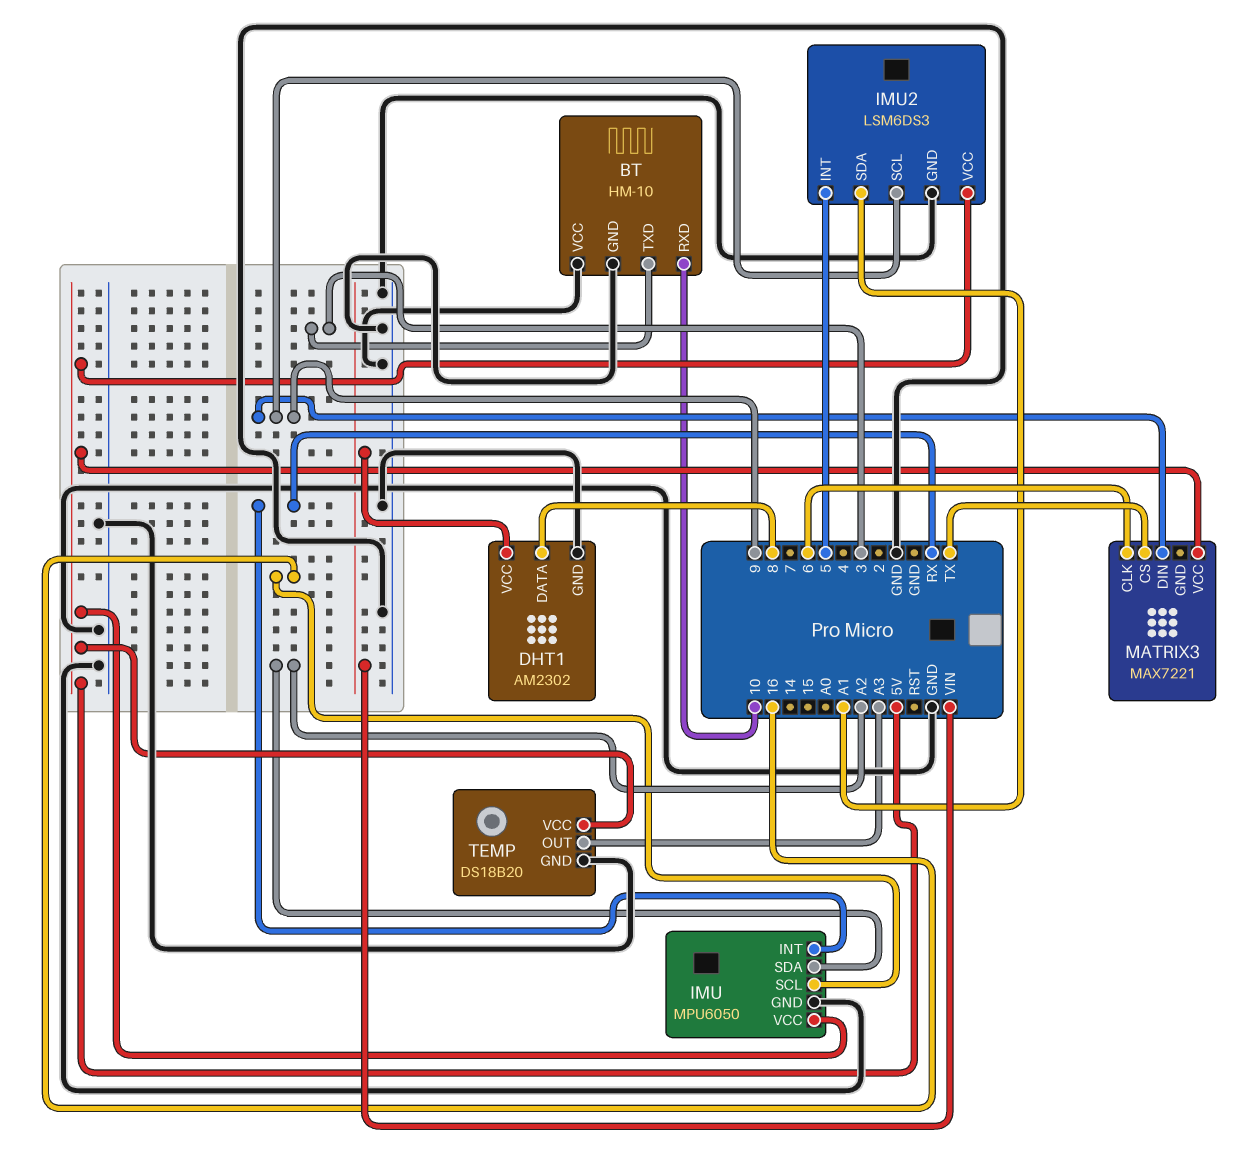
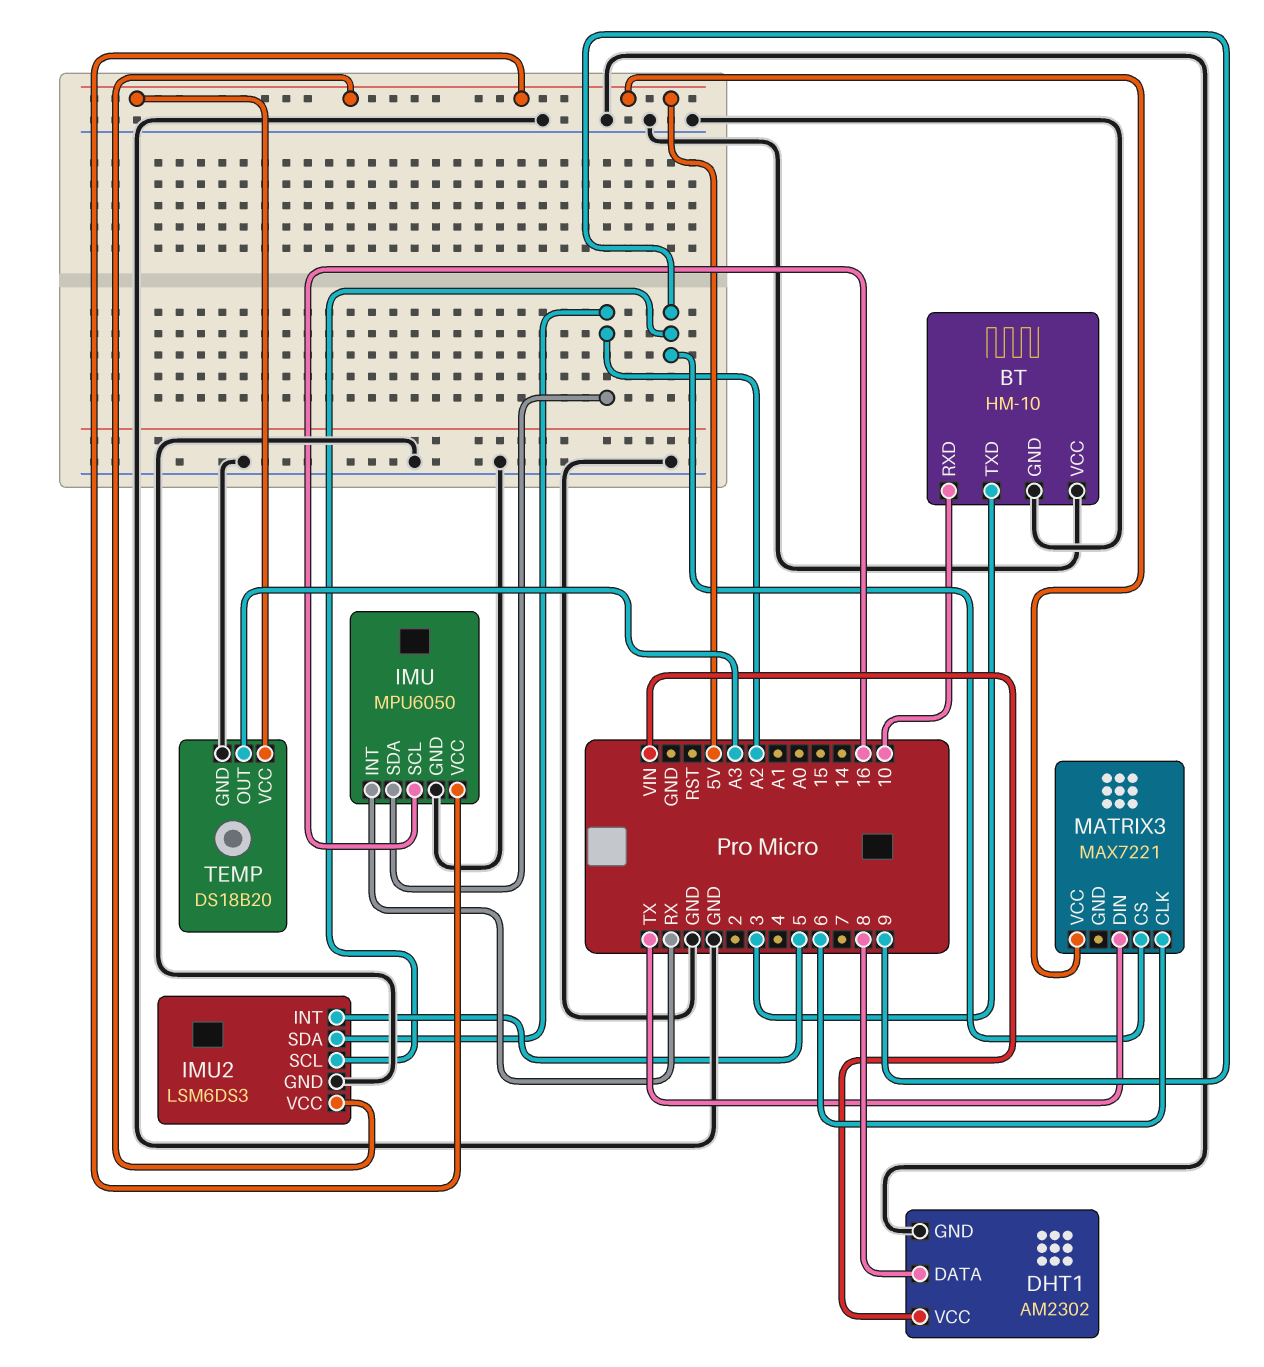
IMU2 pin SDA: A1 -> A2
MATRIX3 pin CS: TX -> 9
MATRIX3 pin DIN: 9 -> TX

